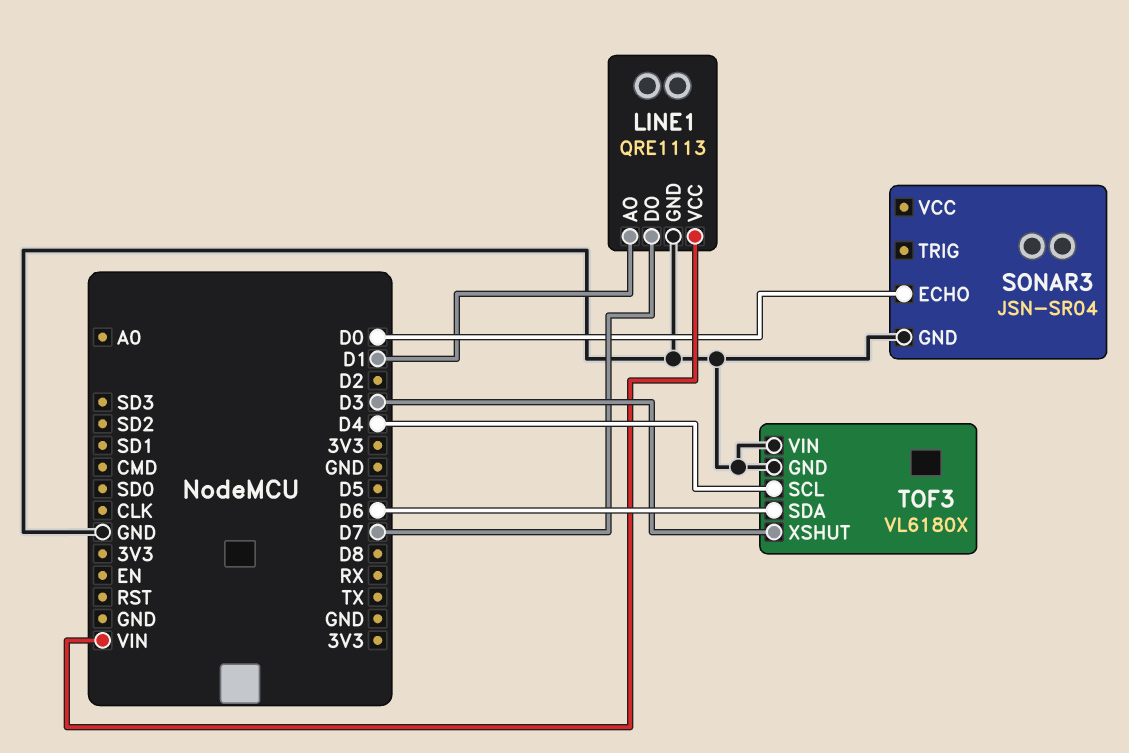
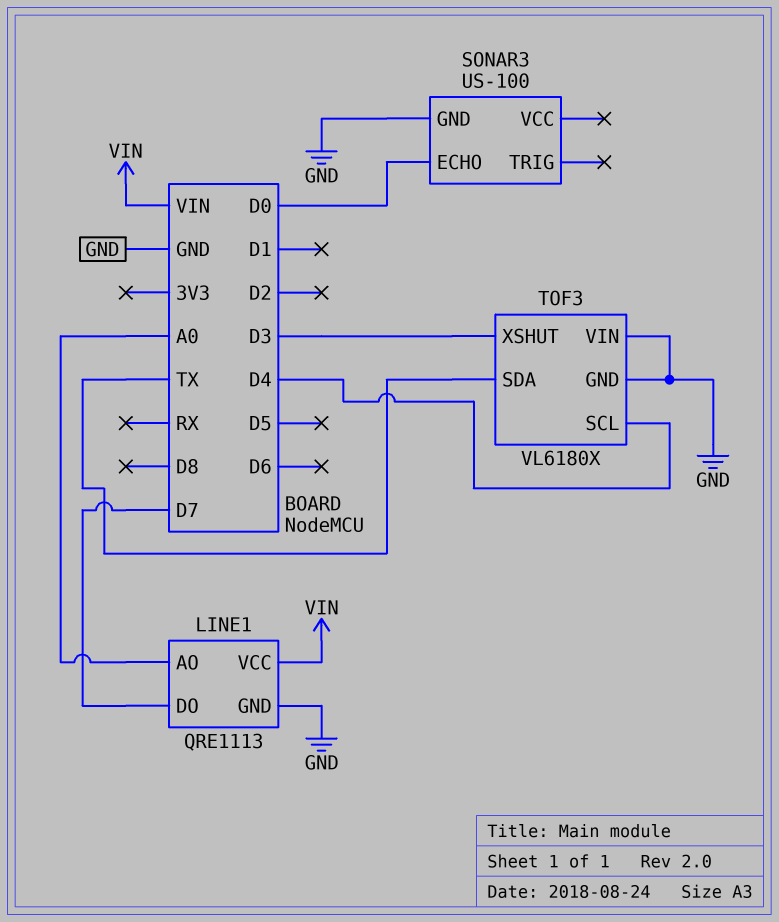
LINE1 pin AO: D1 -> A0
SONAR3: JSN-SR04 -> US-100
TOF3 pin SDA: D6 -> TX

